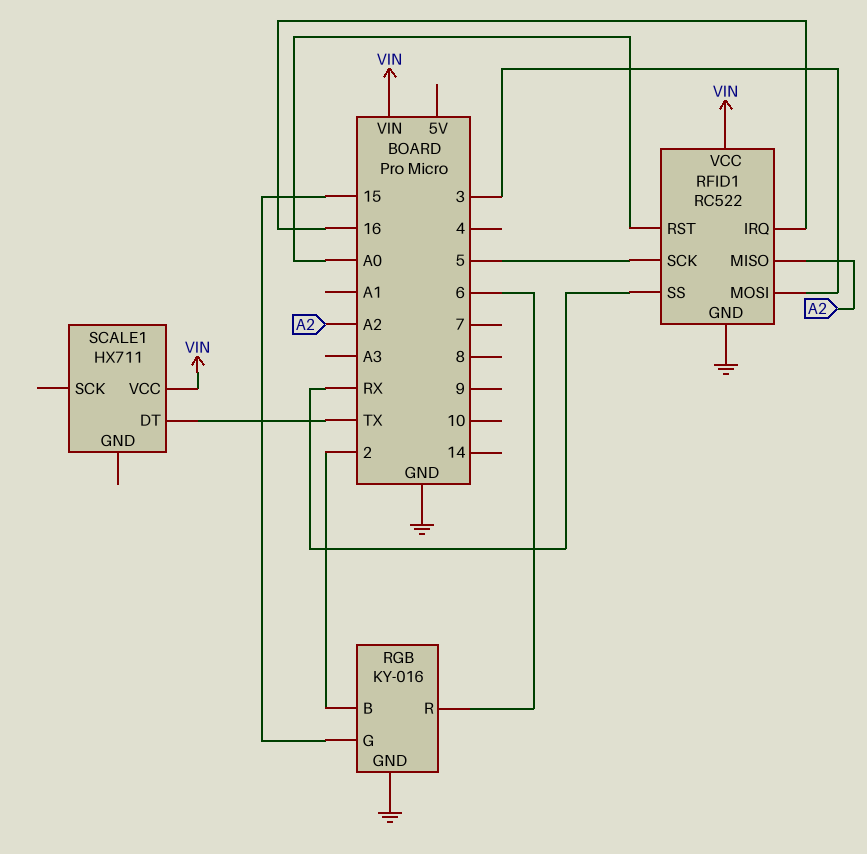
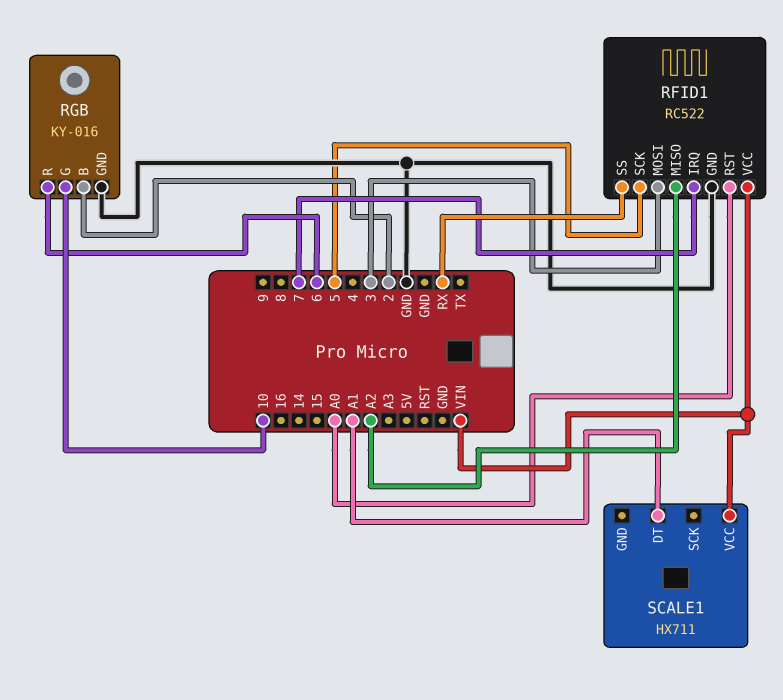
RFID1 pin IRQ: 16 -> 7
RGB pin G: 15 -> 10
SCALE1 pin DT: TX -> A1

